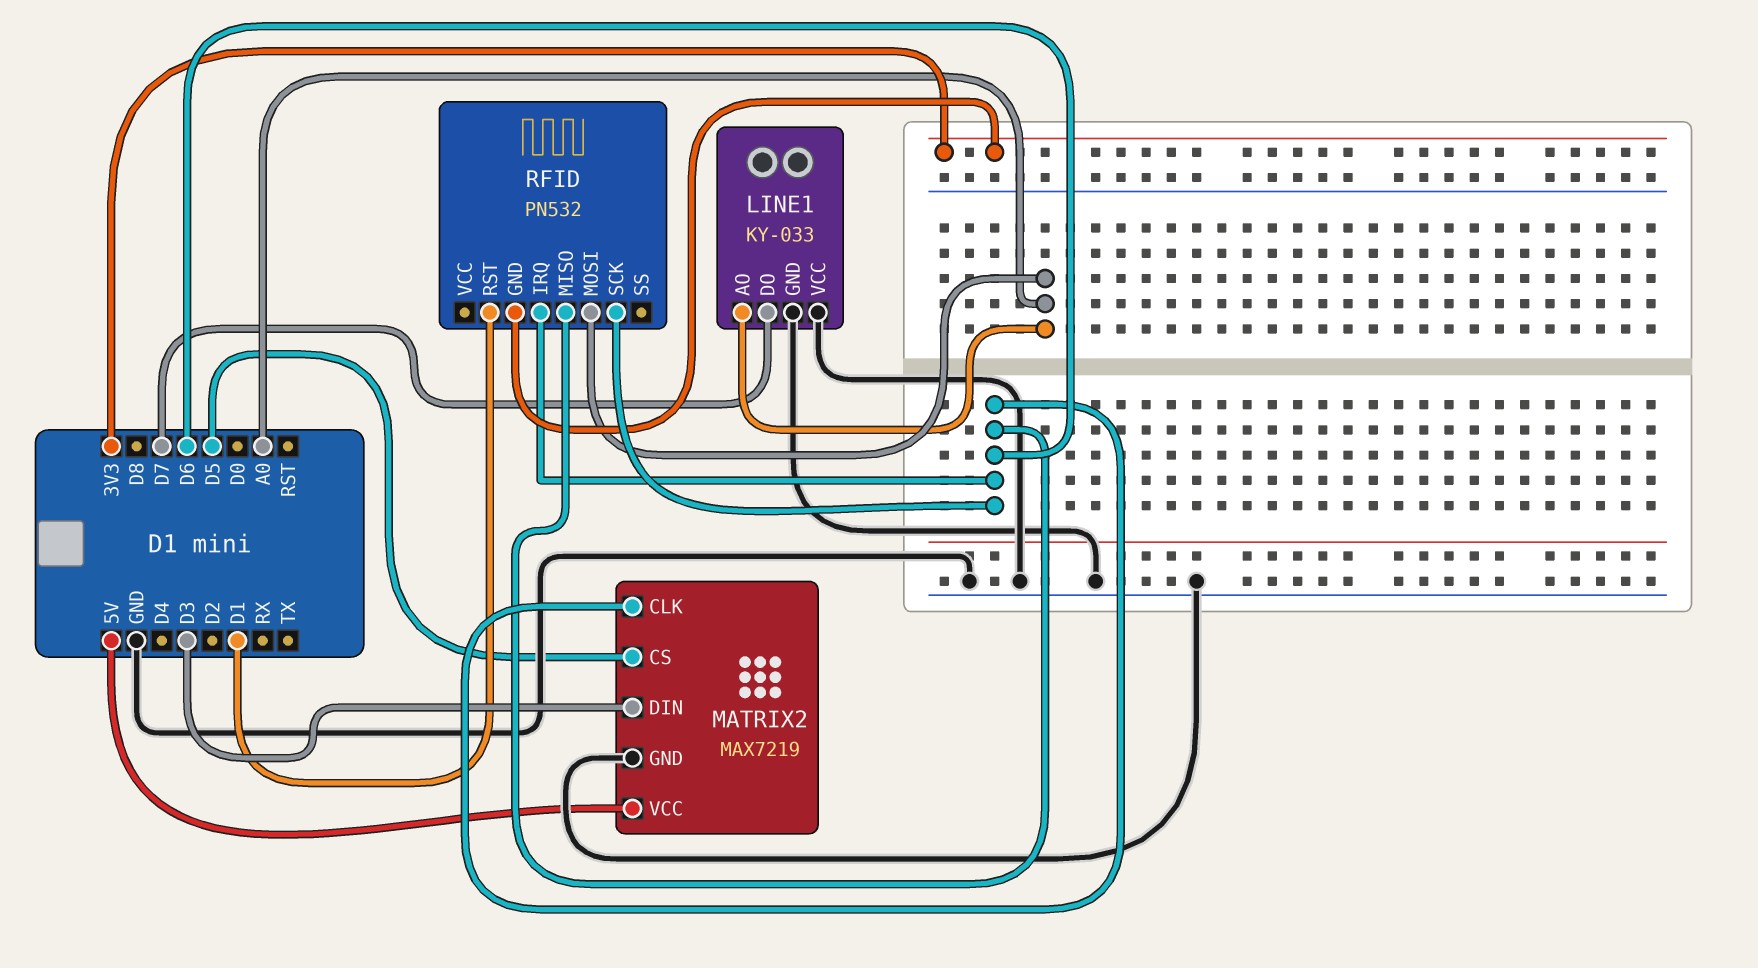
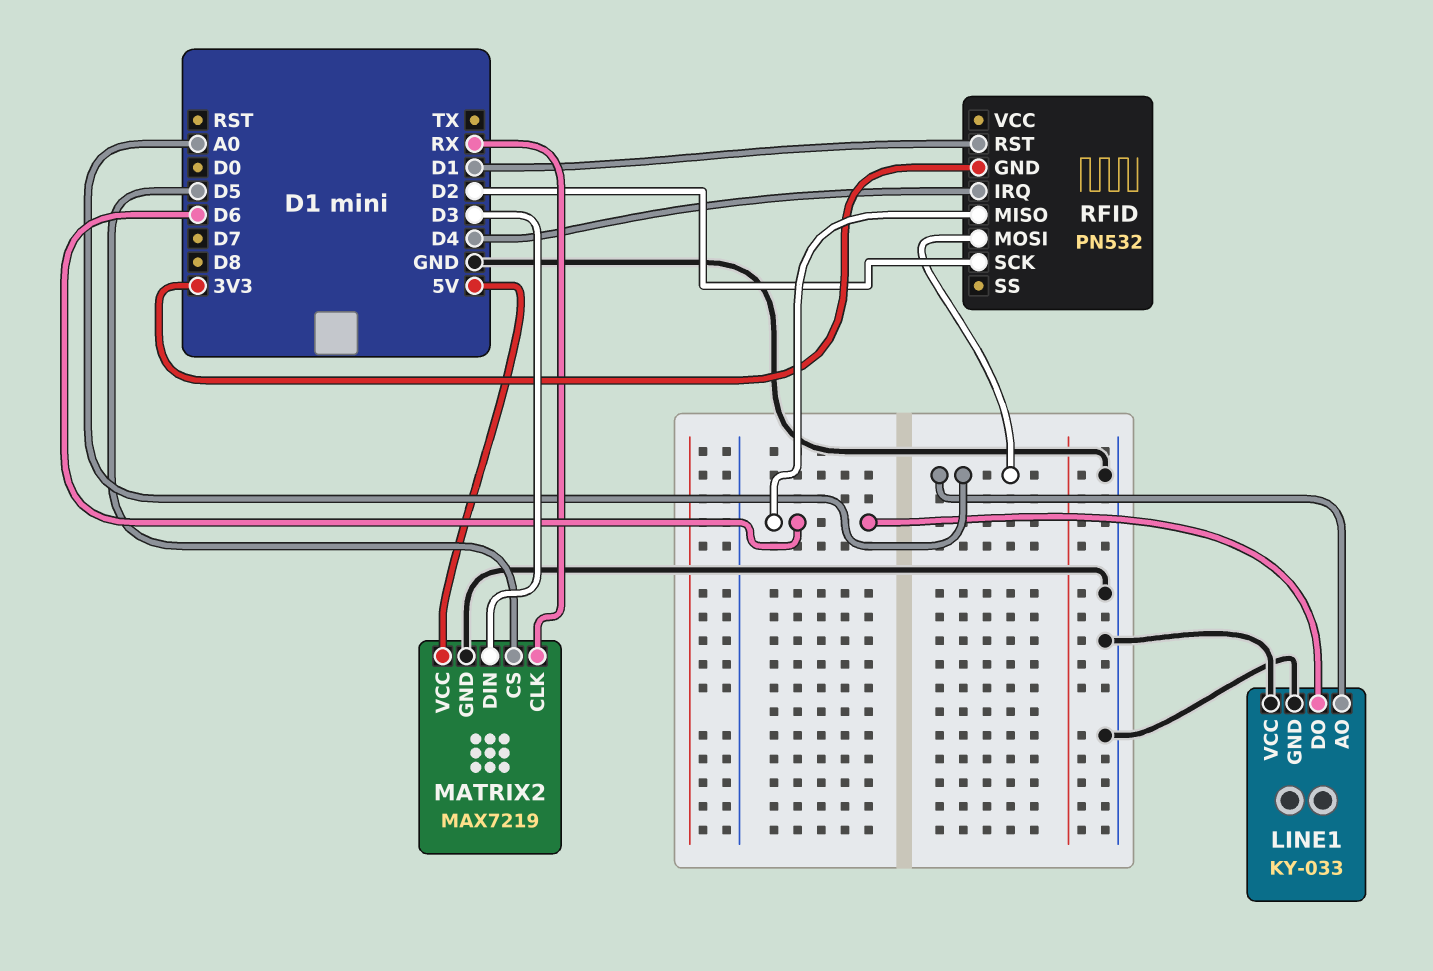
LINE1 pin DO: D7 -> D6
MATRIX2 pin CLK: D6 -> RX
RFID pin IRQ: D6 -> D4
RFID pin SCK: D6 -> D2

